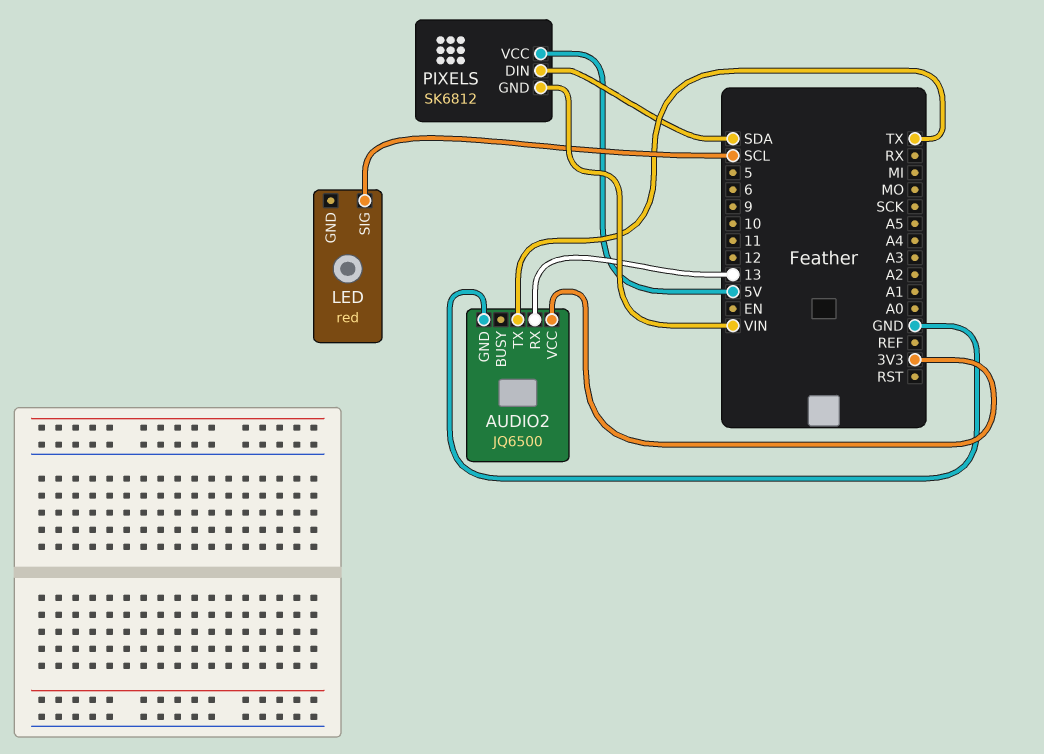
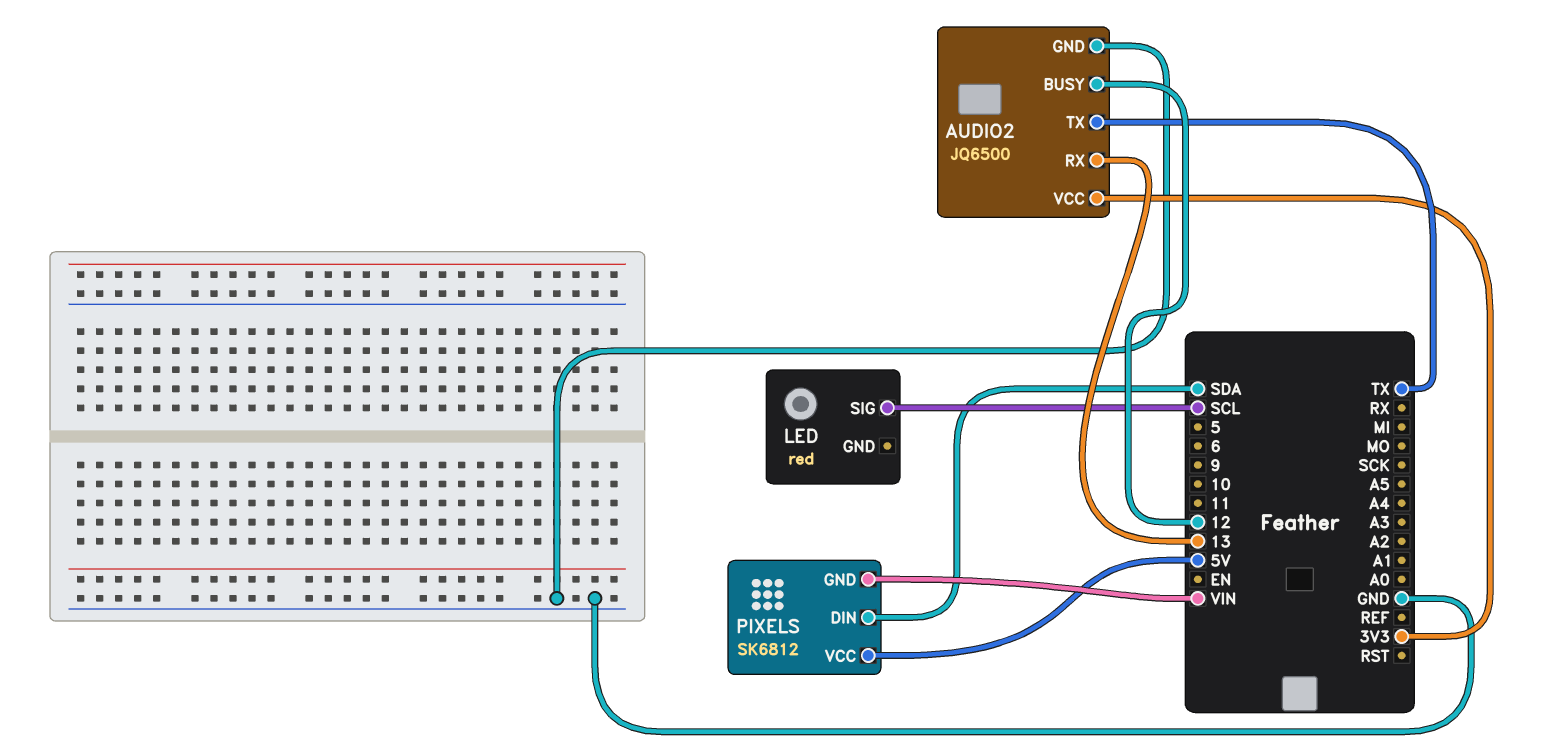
AUDIO2 pin BUSY: none -> 12

